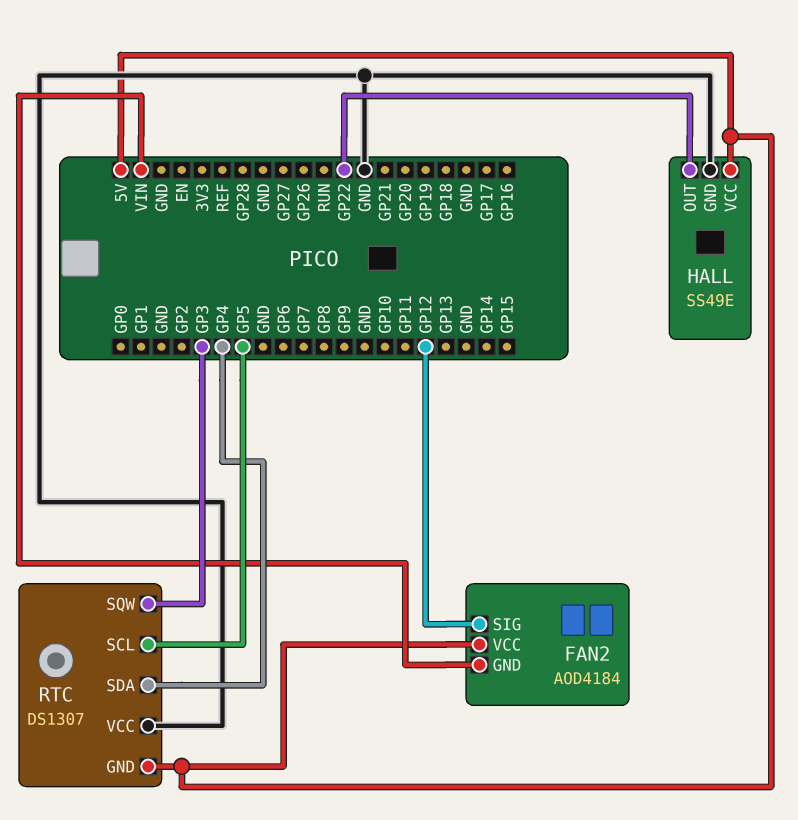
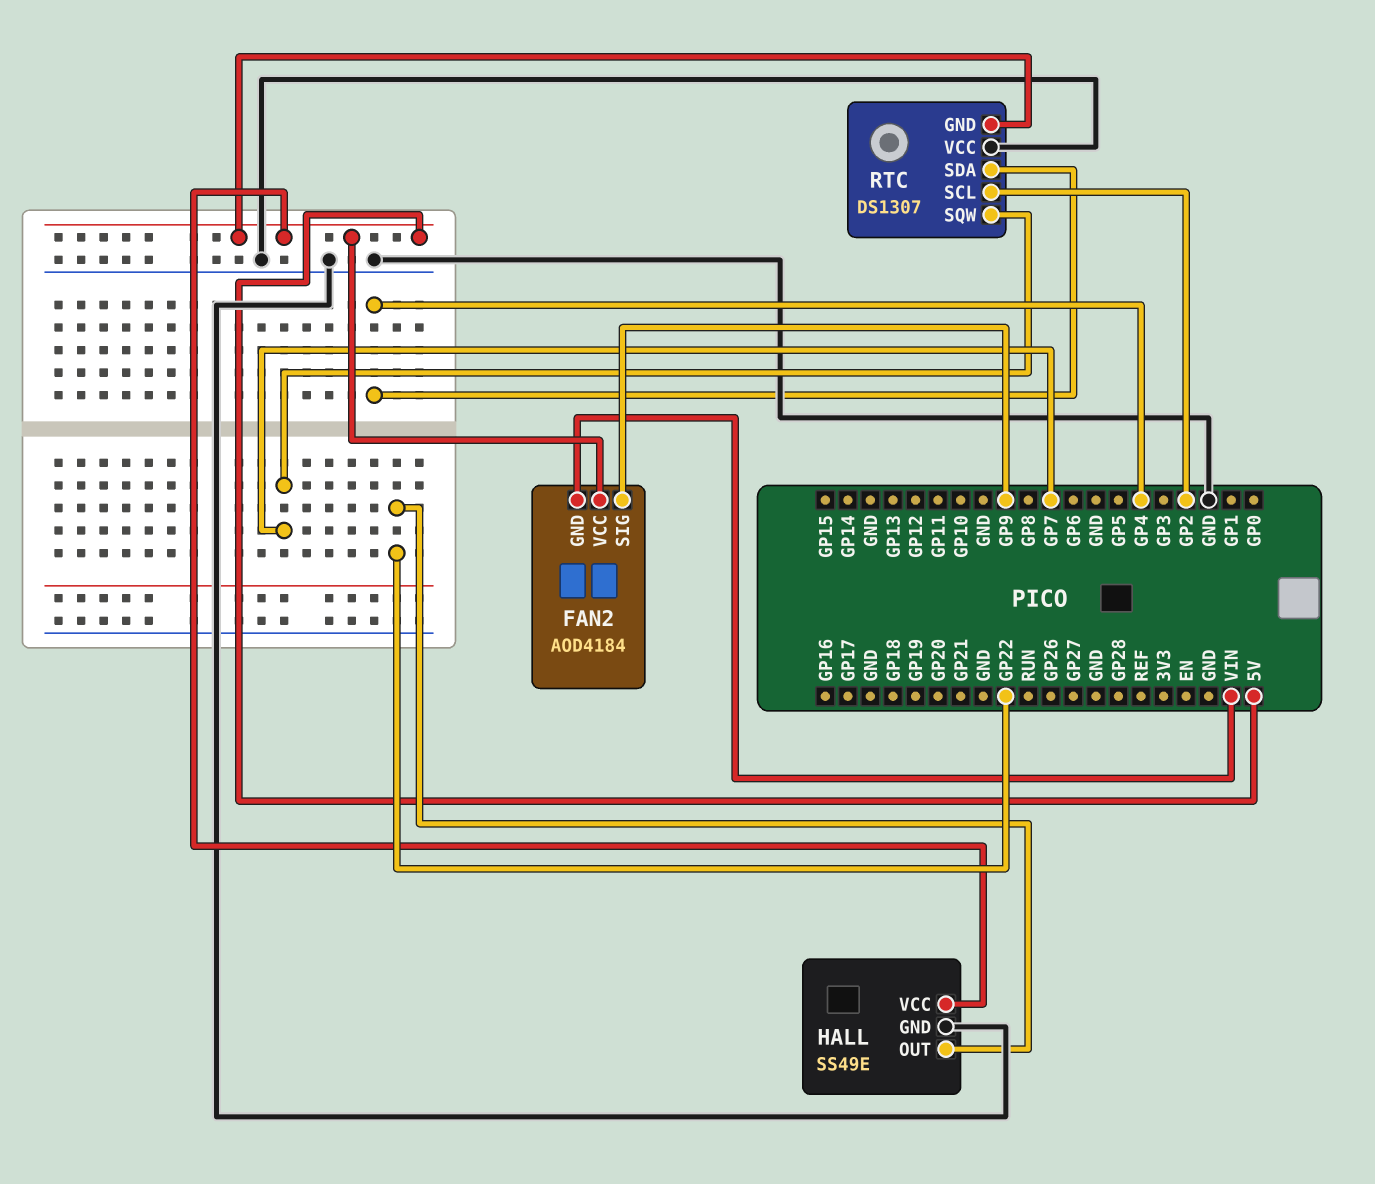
FAN2 pin SIG: GP12 -> GP9
RTC pin SCL: GP5 -> GP2
RTC pin SQW: GP3 -> GP7

